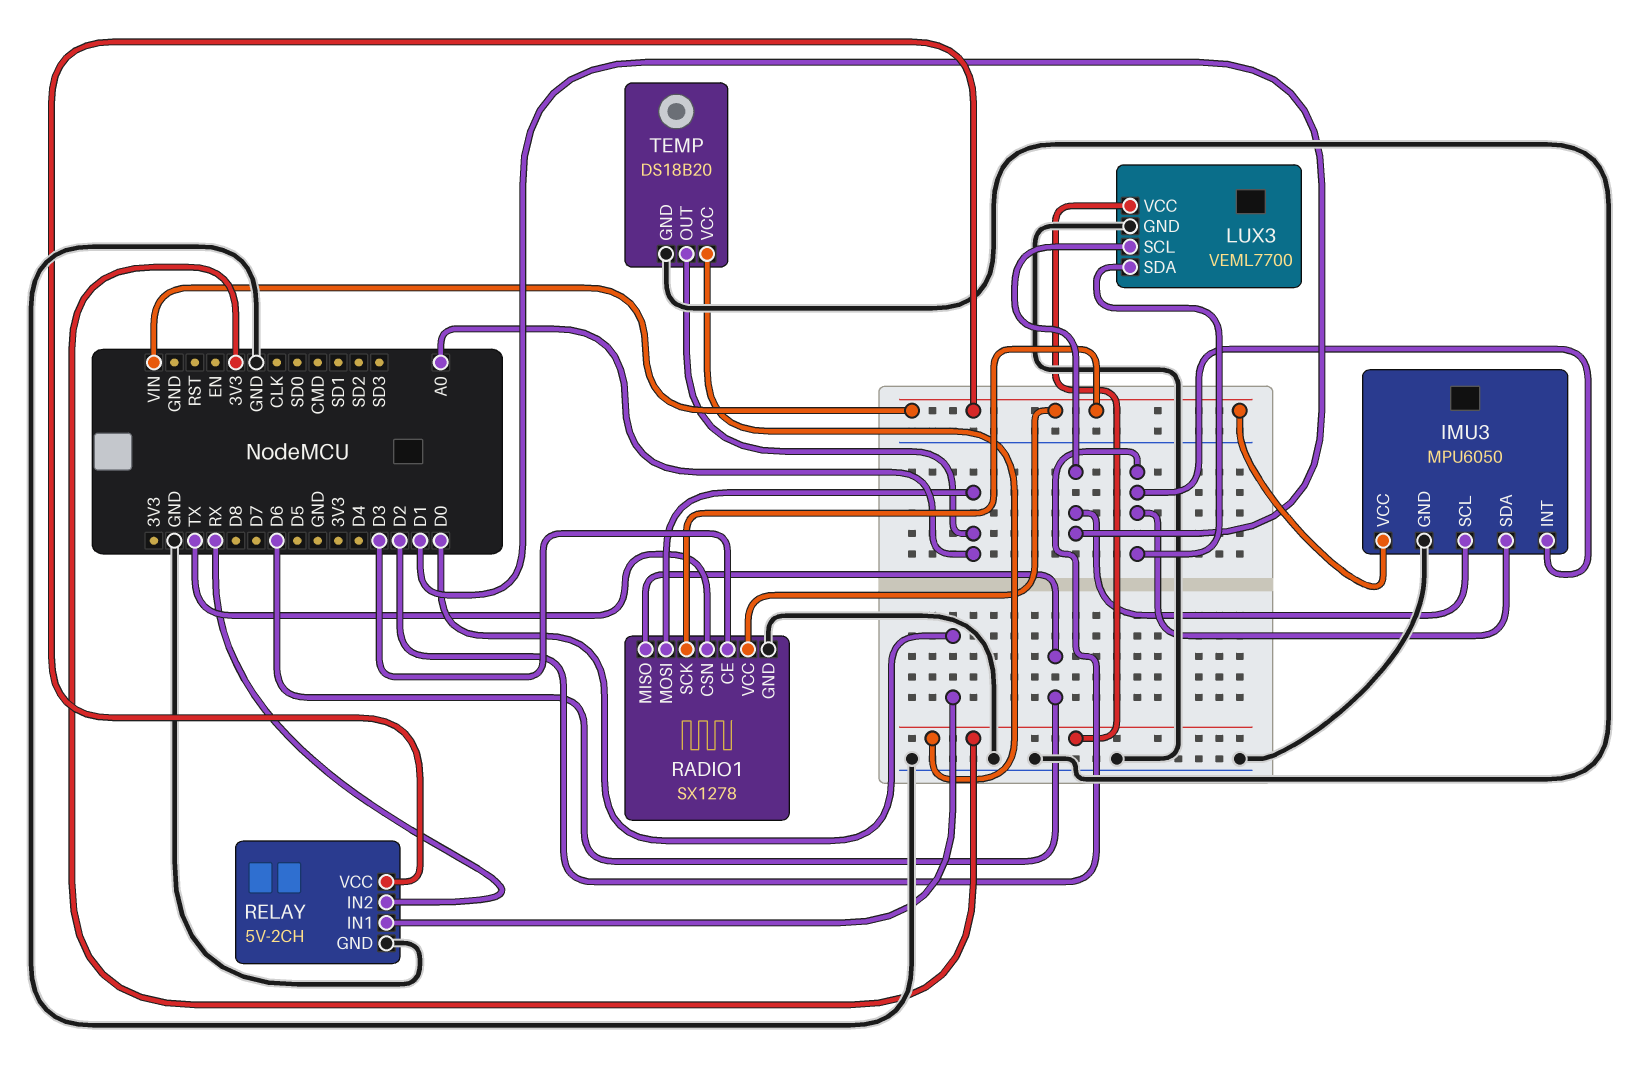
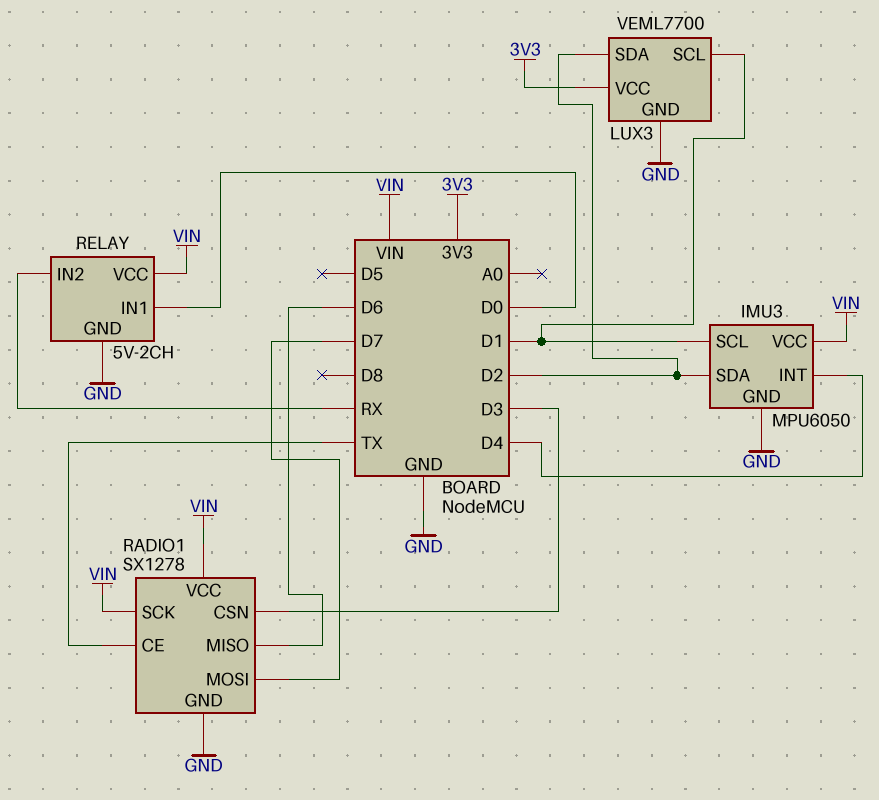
IMU3 pin INT: D2 -> D4
RADIO1 pin CE: D3 -> TX
RADIO1 pin CSN: TX -> D3
RADIO1 pin MOSI: A0 -> D7
TEMP: DS18B20 -> none
TEMP pin GND: GND -> none
TEMP pin OUT: A0 -> none
TEMP pin VCC: 3V3 -> none

